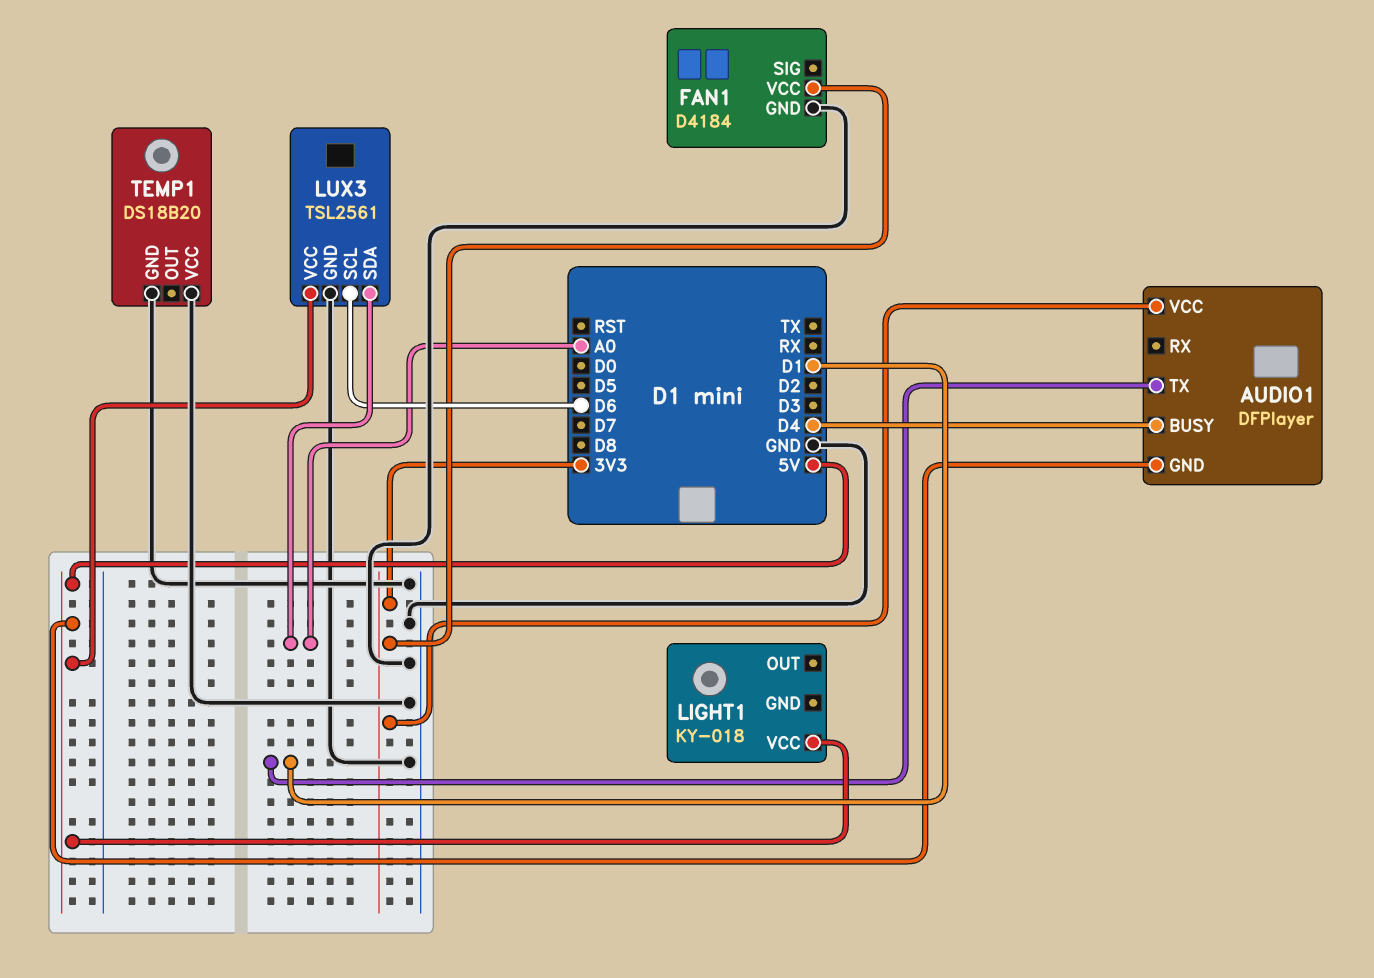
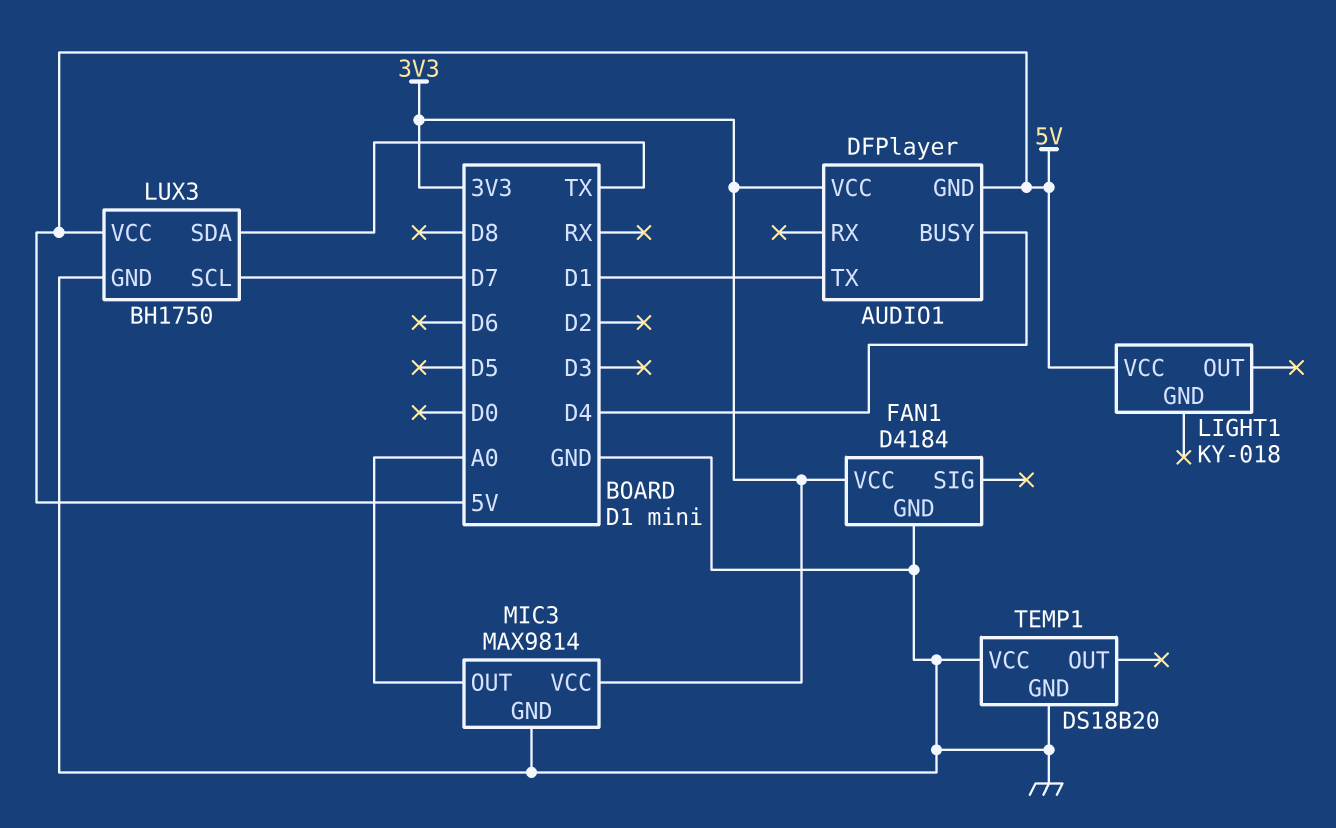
LUX3: TSL2561 -> BH1750
LUX3 pin SCL: D6 -> D7
LUX3 pin SDA: A0 -> TX
MIC3: none -> MAX9814
MIC3 pin GND: none -> GND
MIC3 pin OUT: none -> A0
MIC3 pin VCC: none -> 3V3

